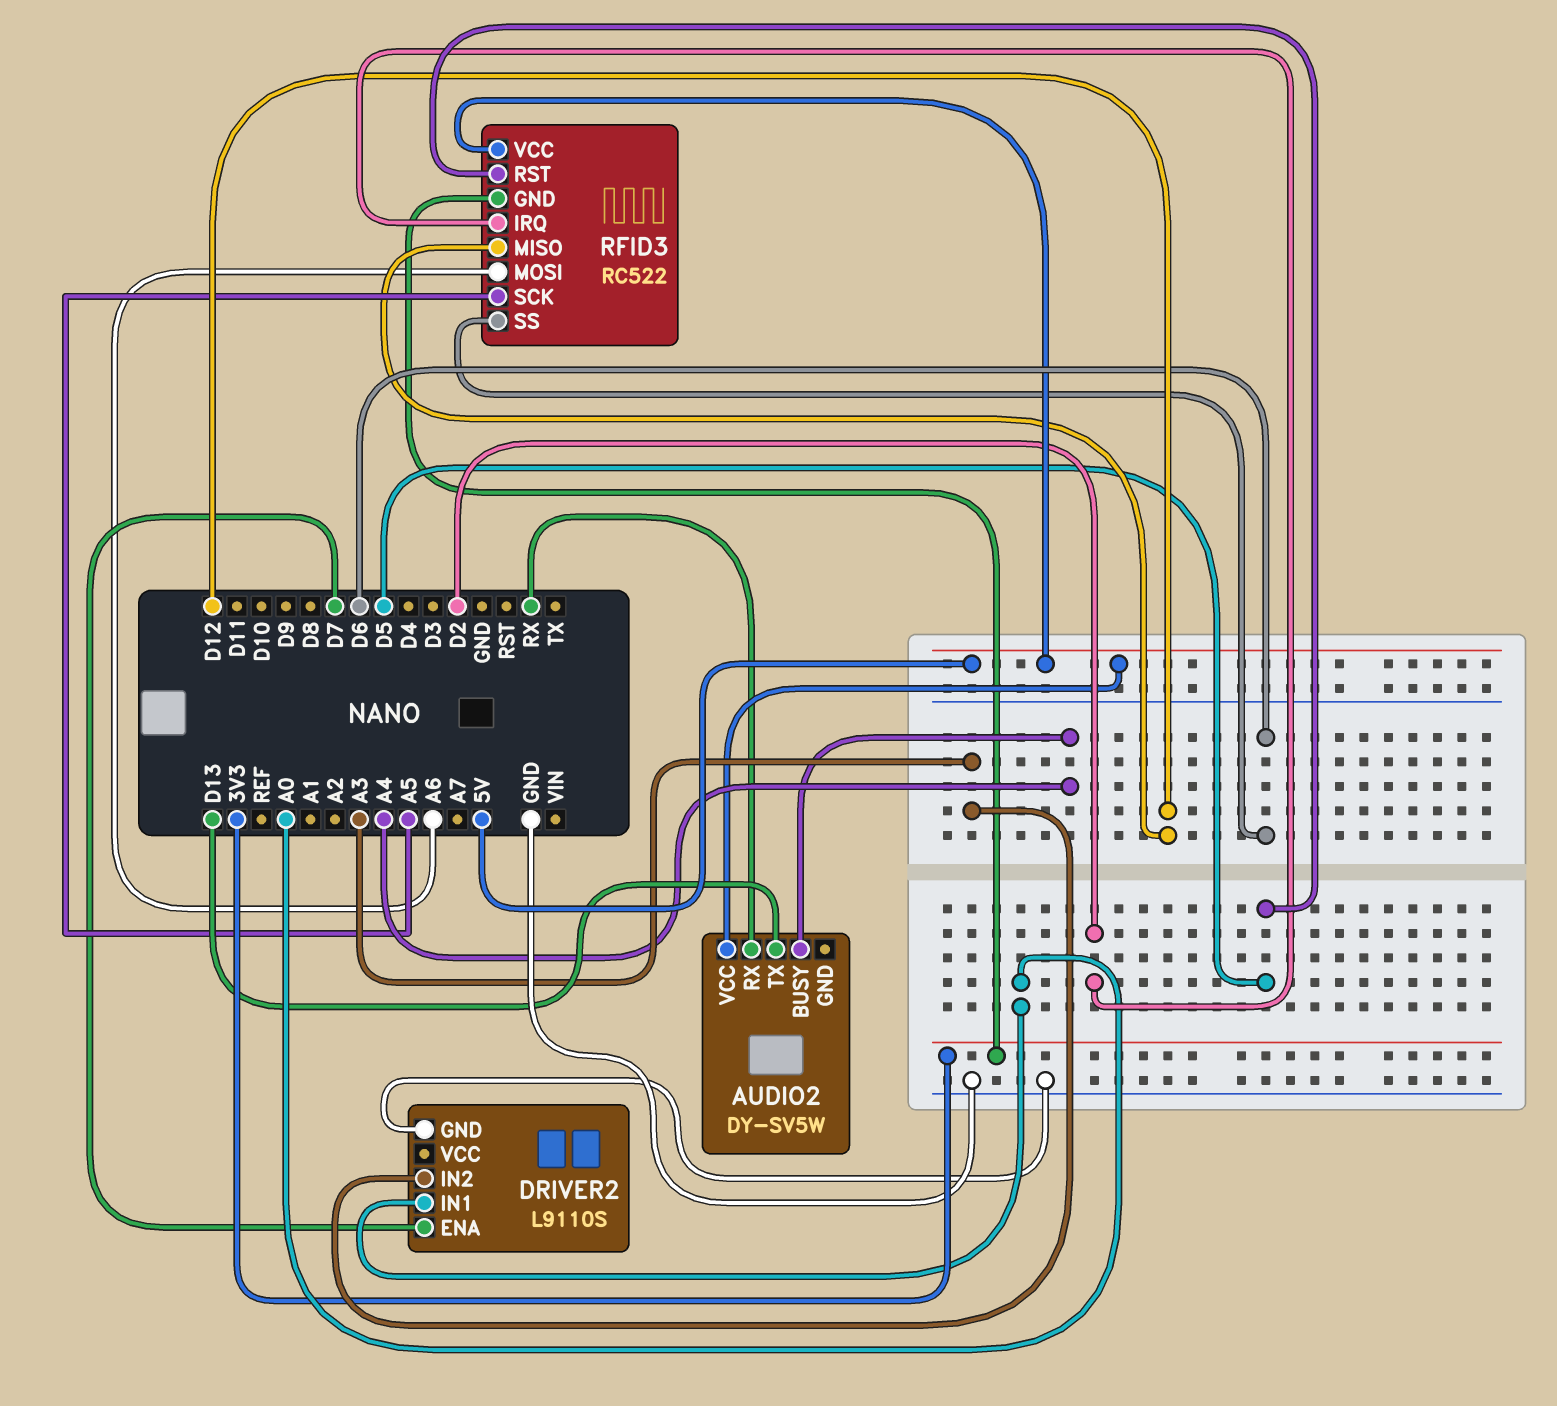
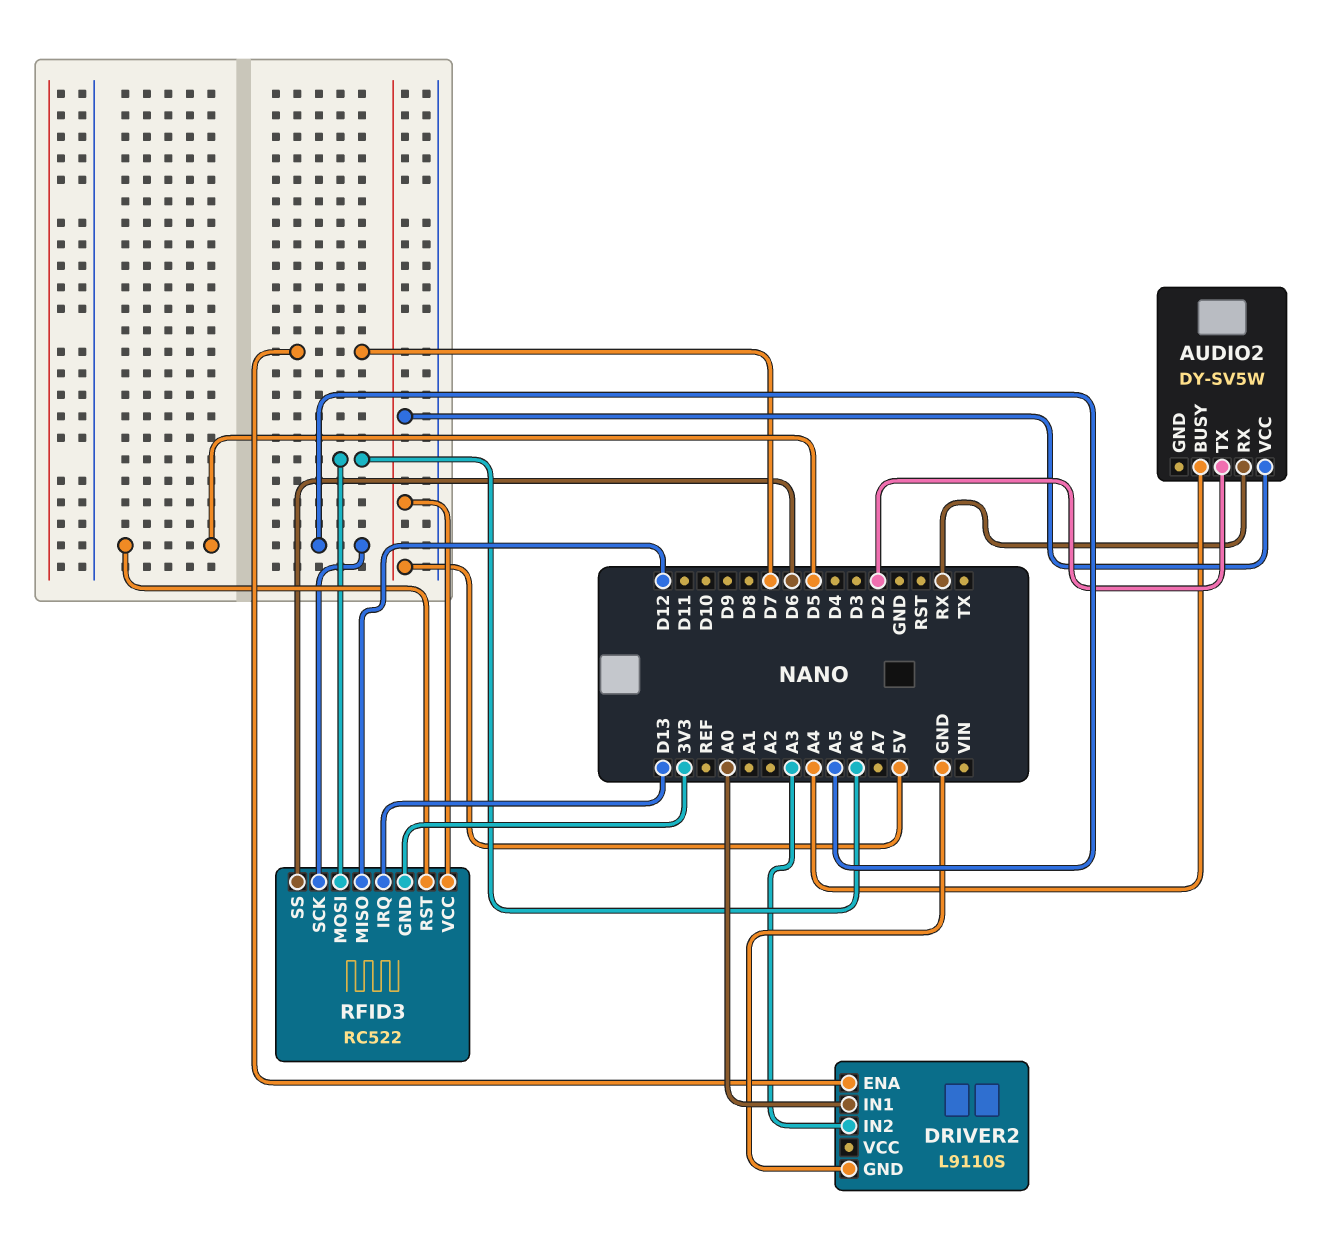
AUDIO2 pin TX: D13 -> D2
RFID3 pin IRQ: D2 -> D13

